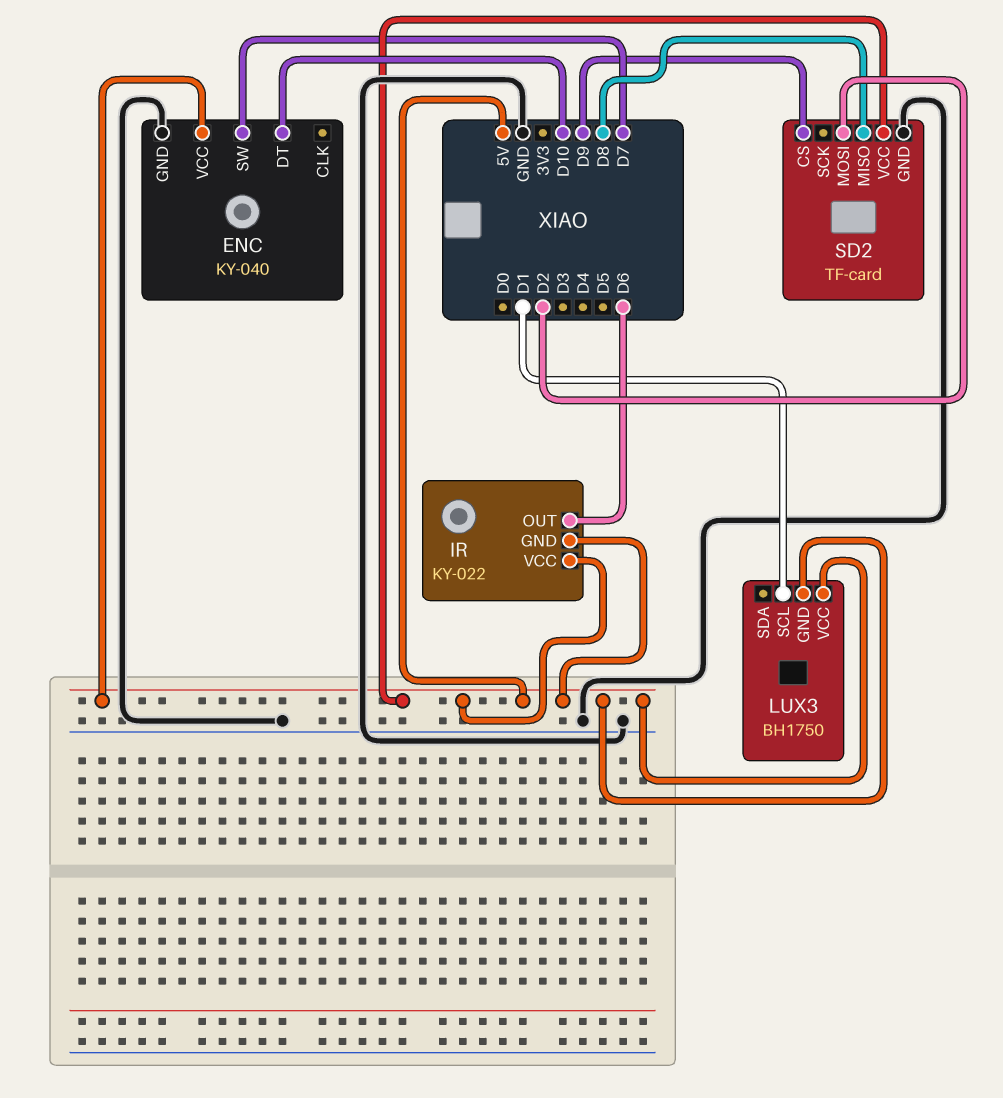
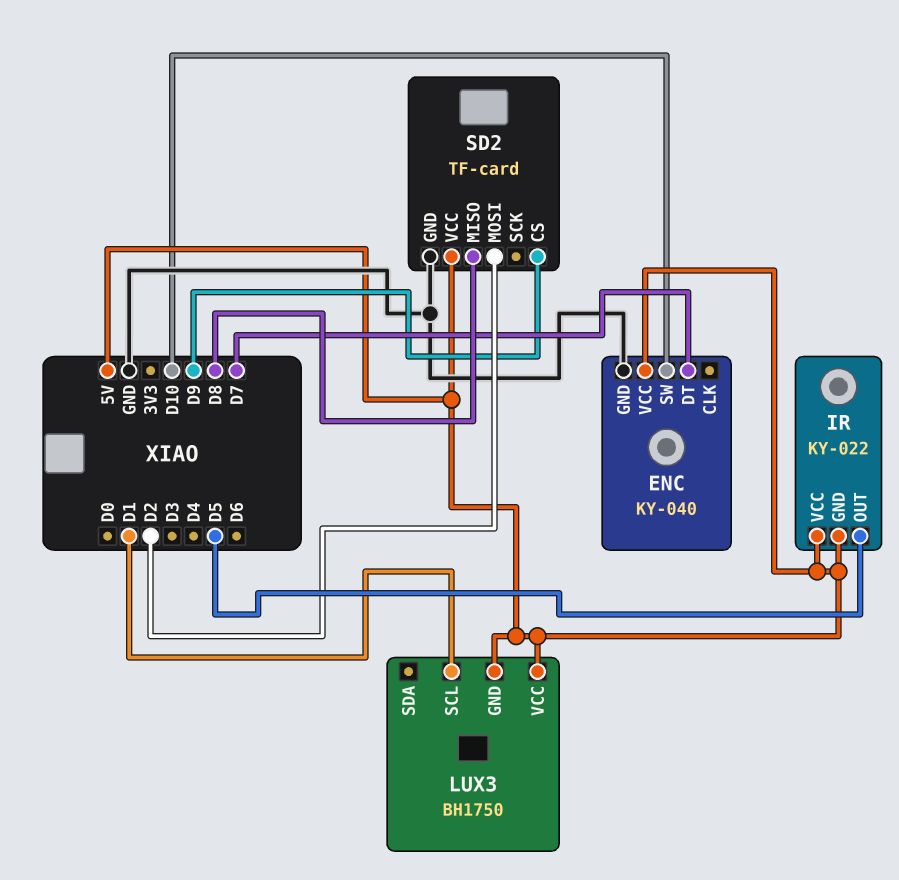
ENC pin DT: D10 -> D7
ENC pin SW: D7 -> D10
IR pin OUT: D6 -> D5

